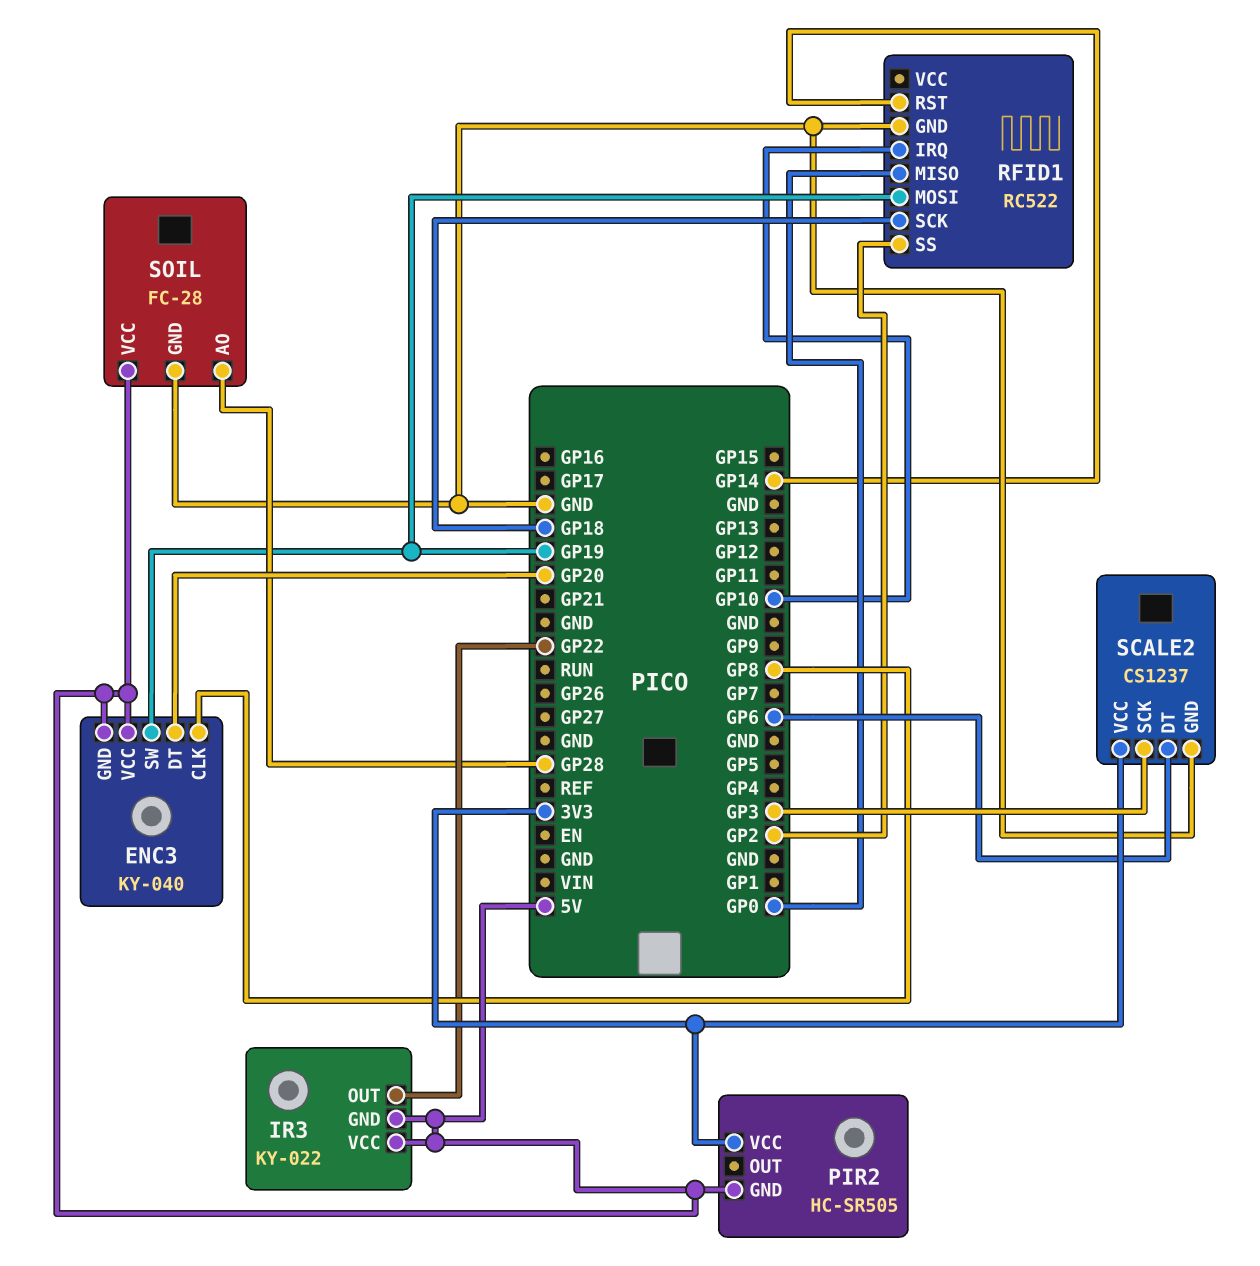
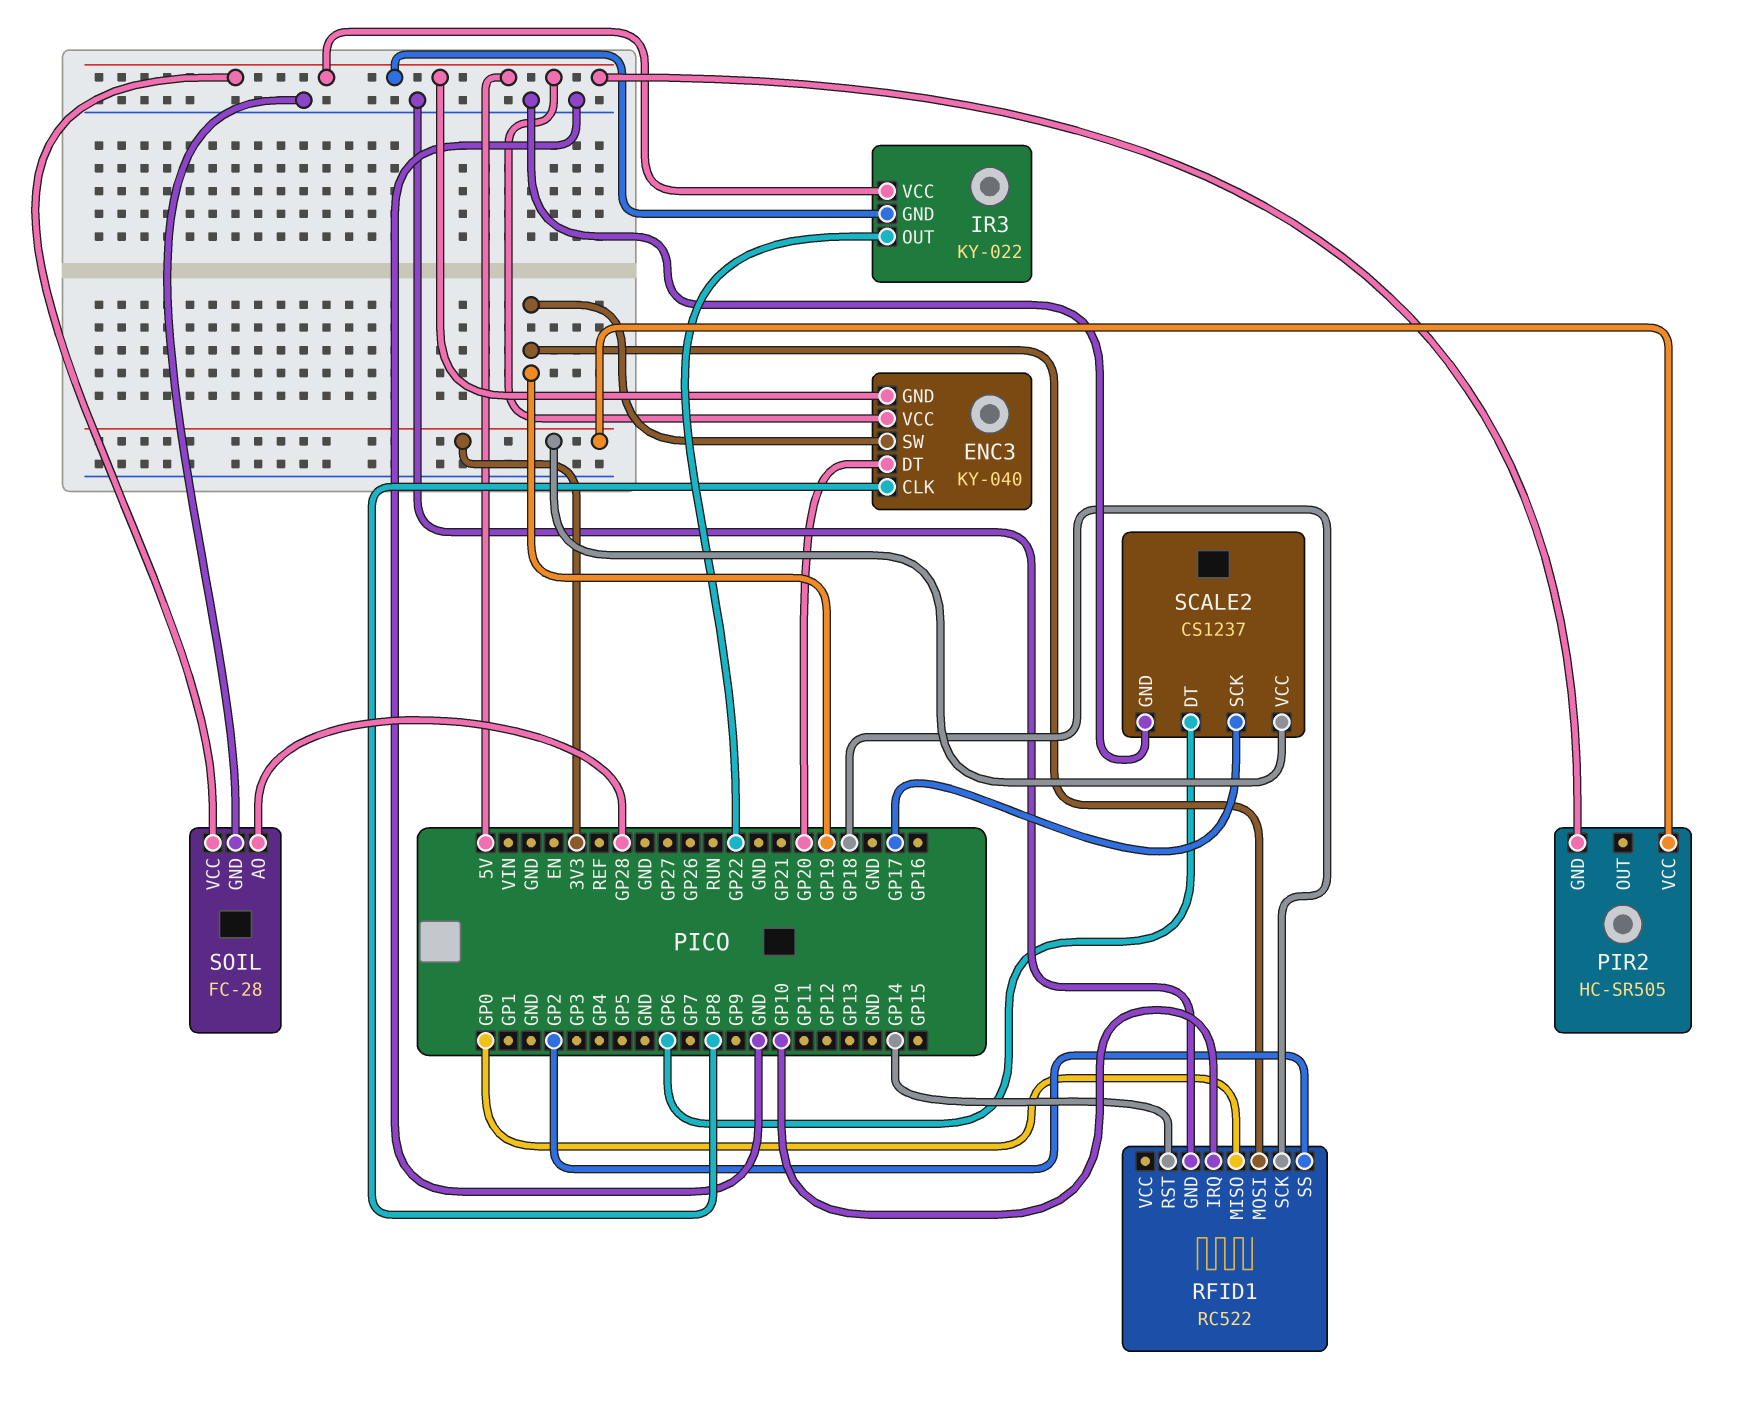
SCALE2 pin SCK: GP3 -> GP17

